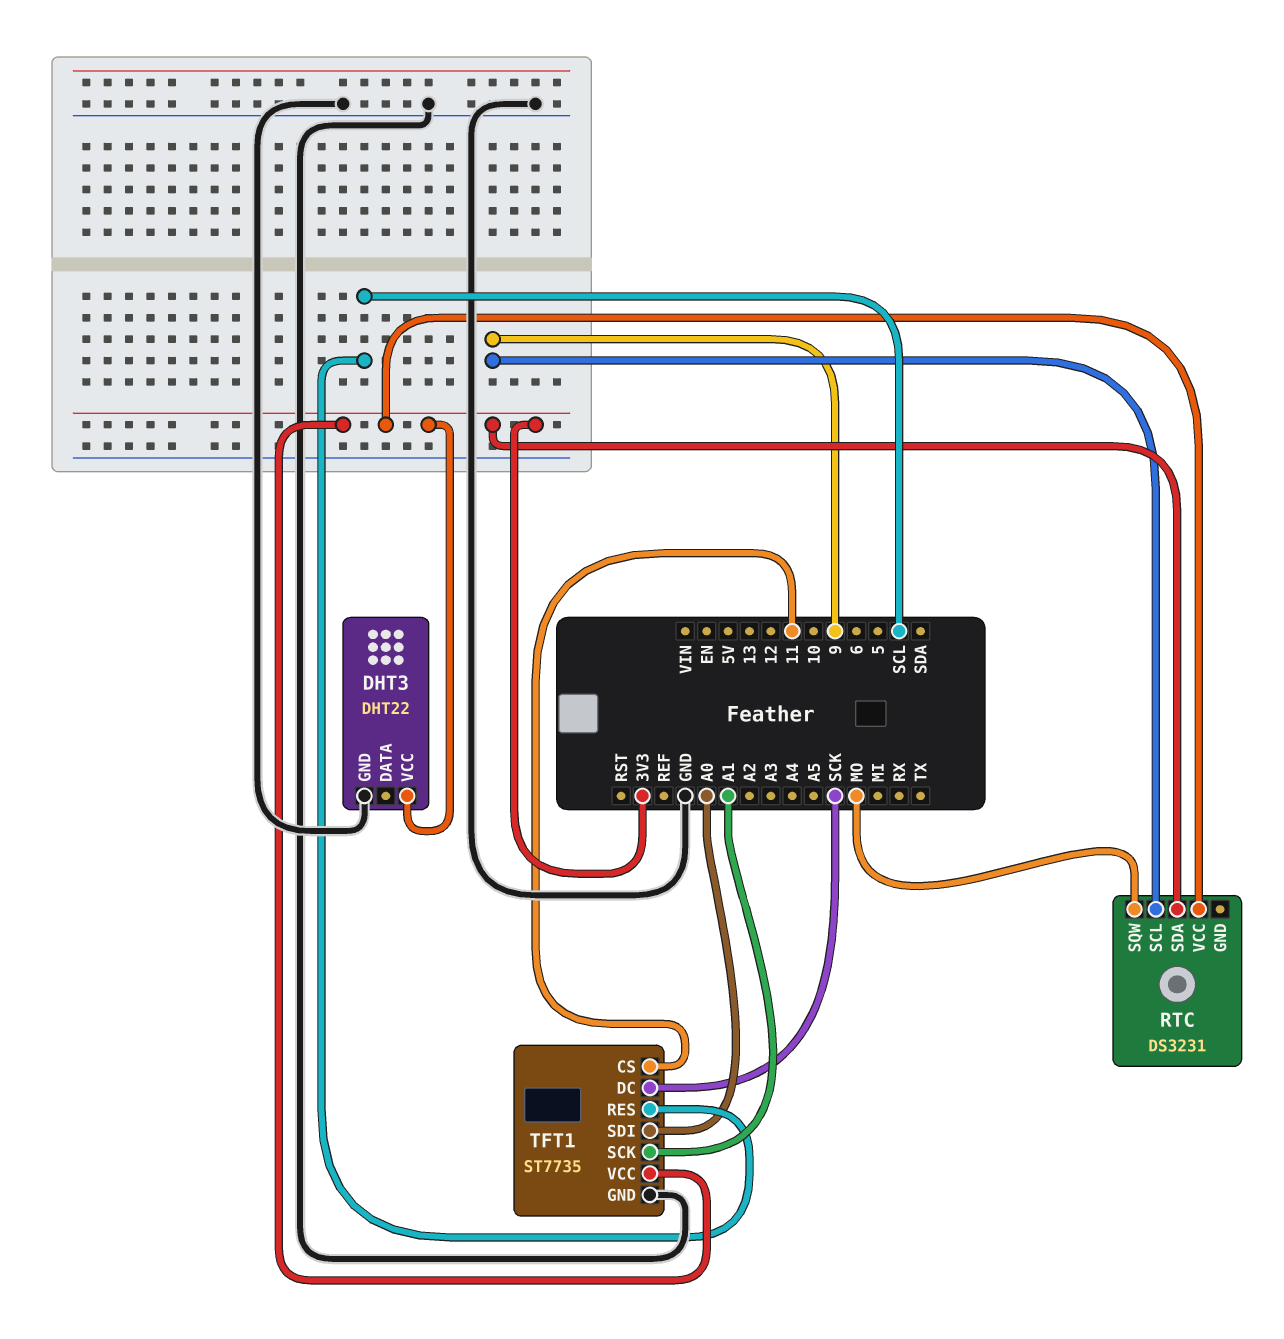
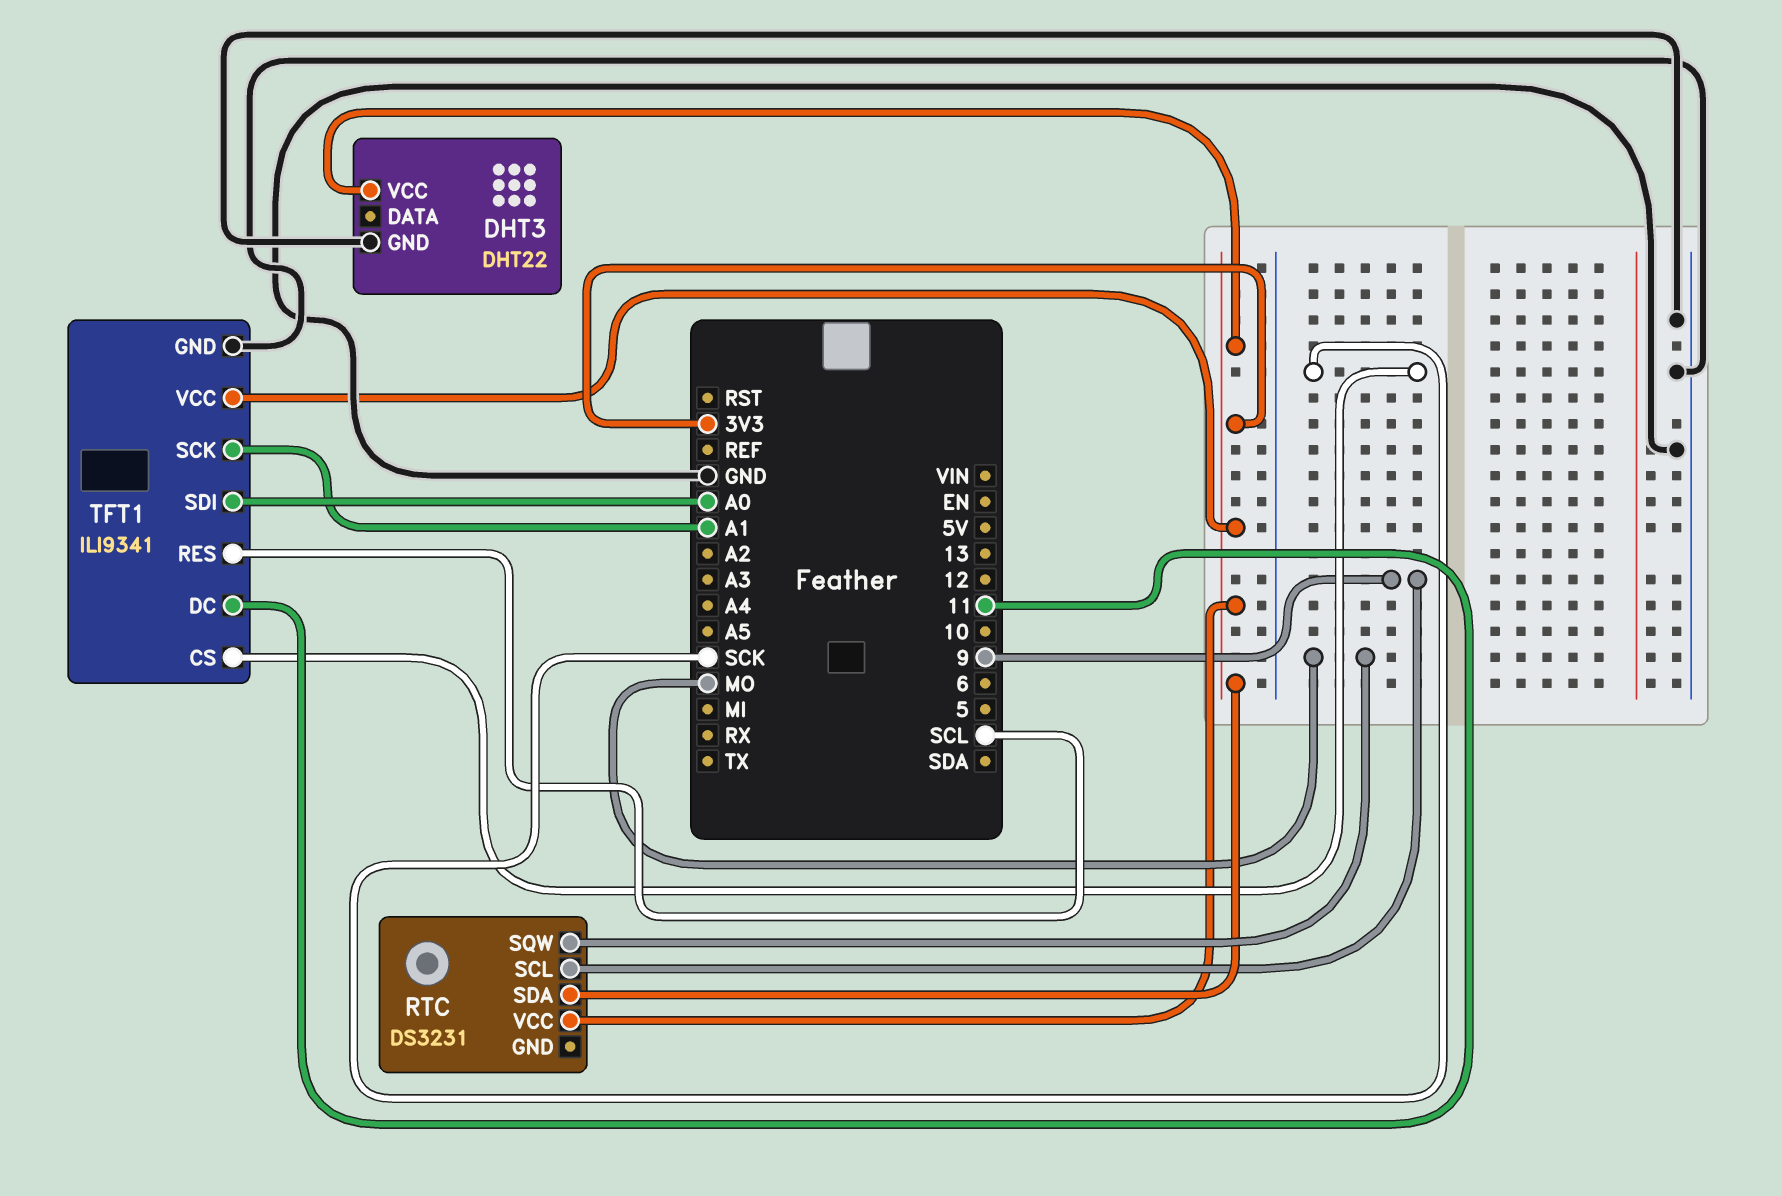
TFT1: ST7735 -> ILI9341
TFT1 pin CS: 11 -> SCK
TFT1 pin DC: SCK -> 11

